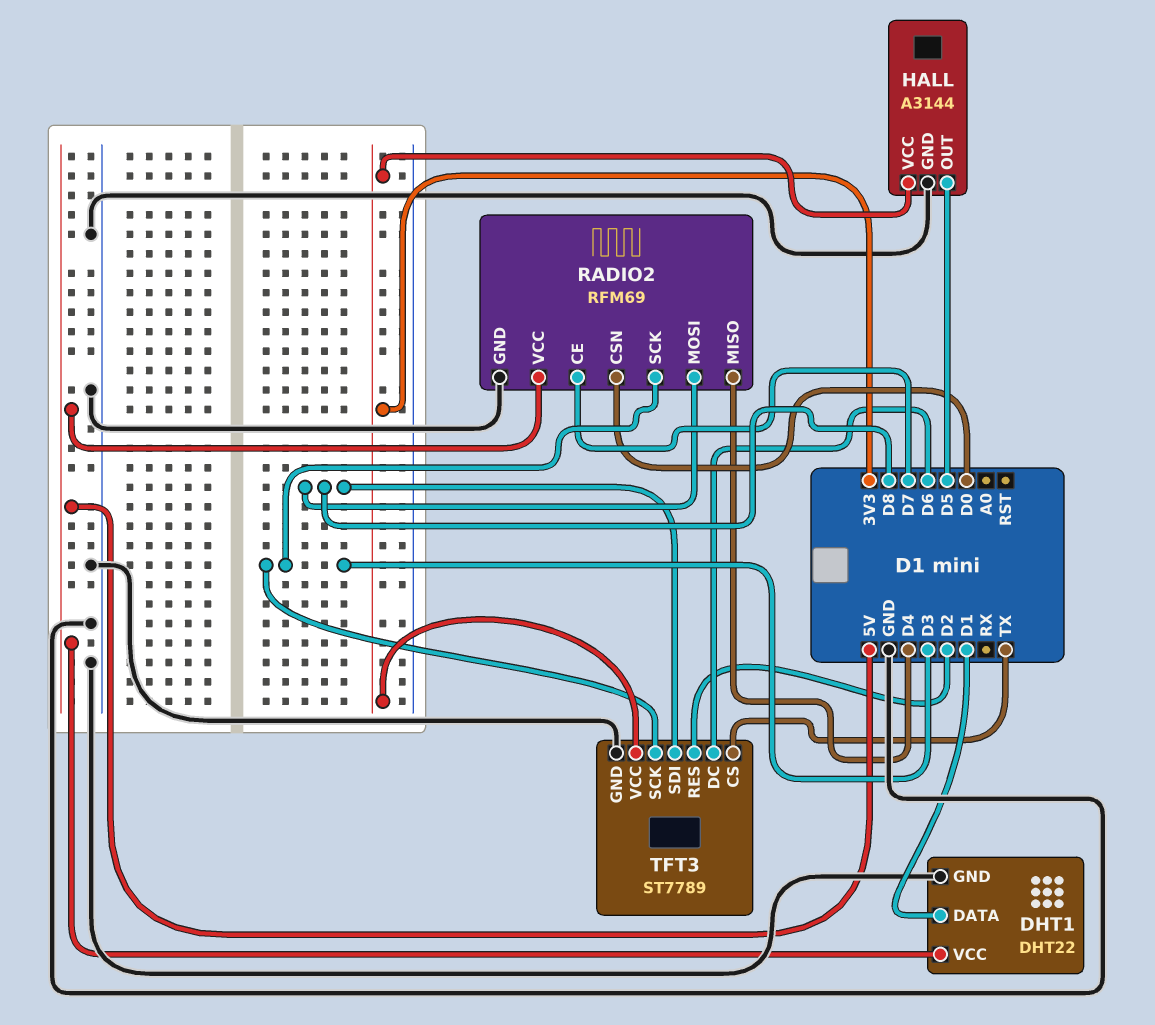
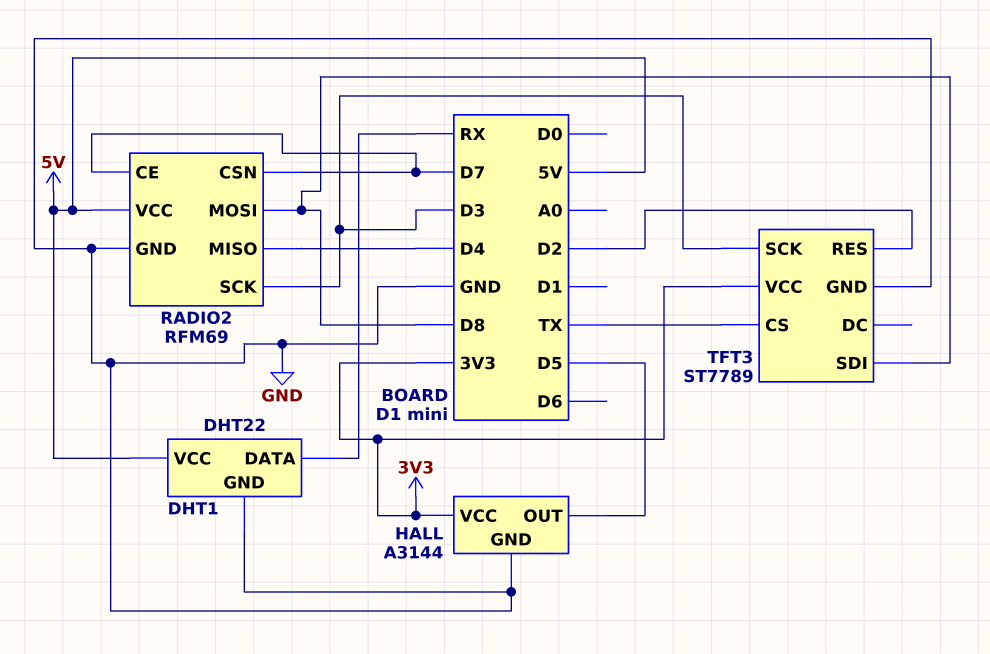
DHT1 pin DATA: D1 -> RX
RADIO2 pin CSN: D0 -> D7
TFT3 pin DC: D6 -> none

